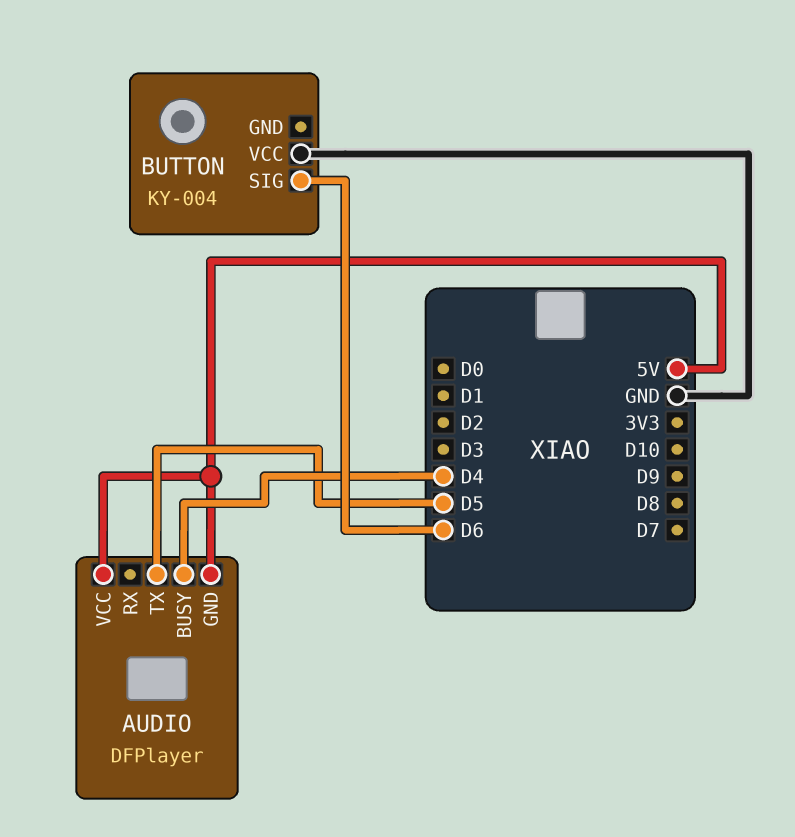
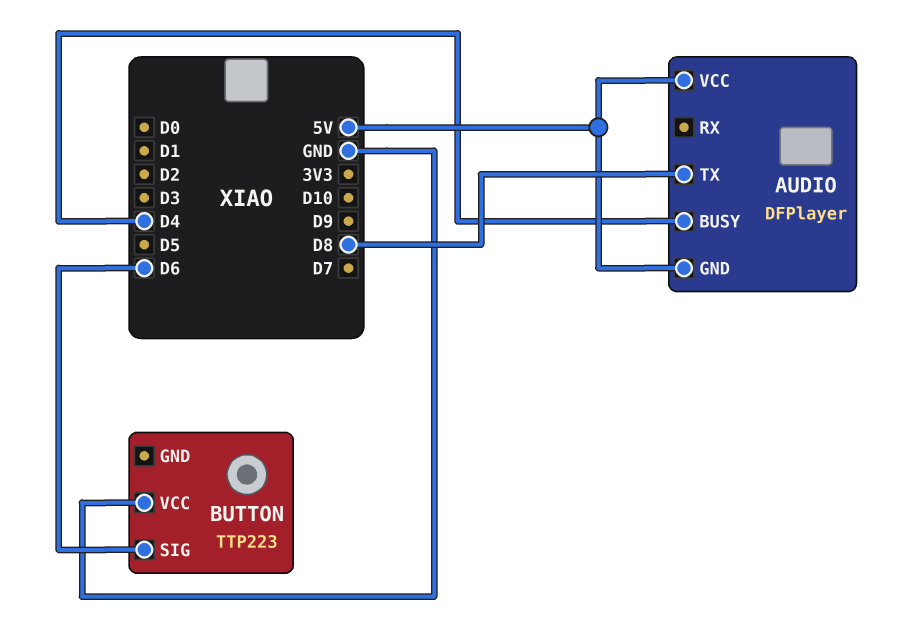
AUDIO pin TX: D5 -> D8
BUTTON: KY-004 -> TTP223

